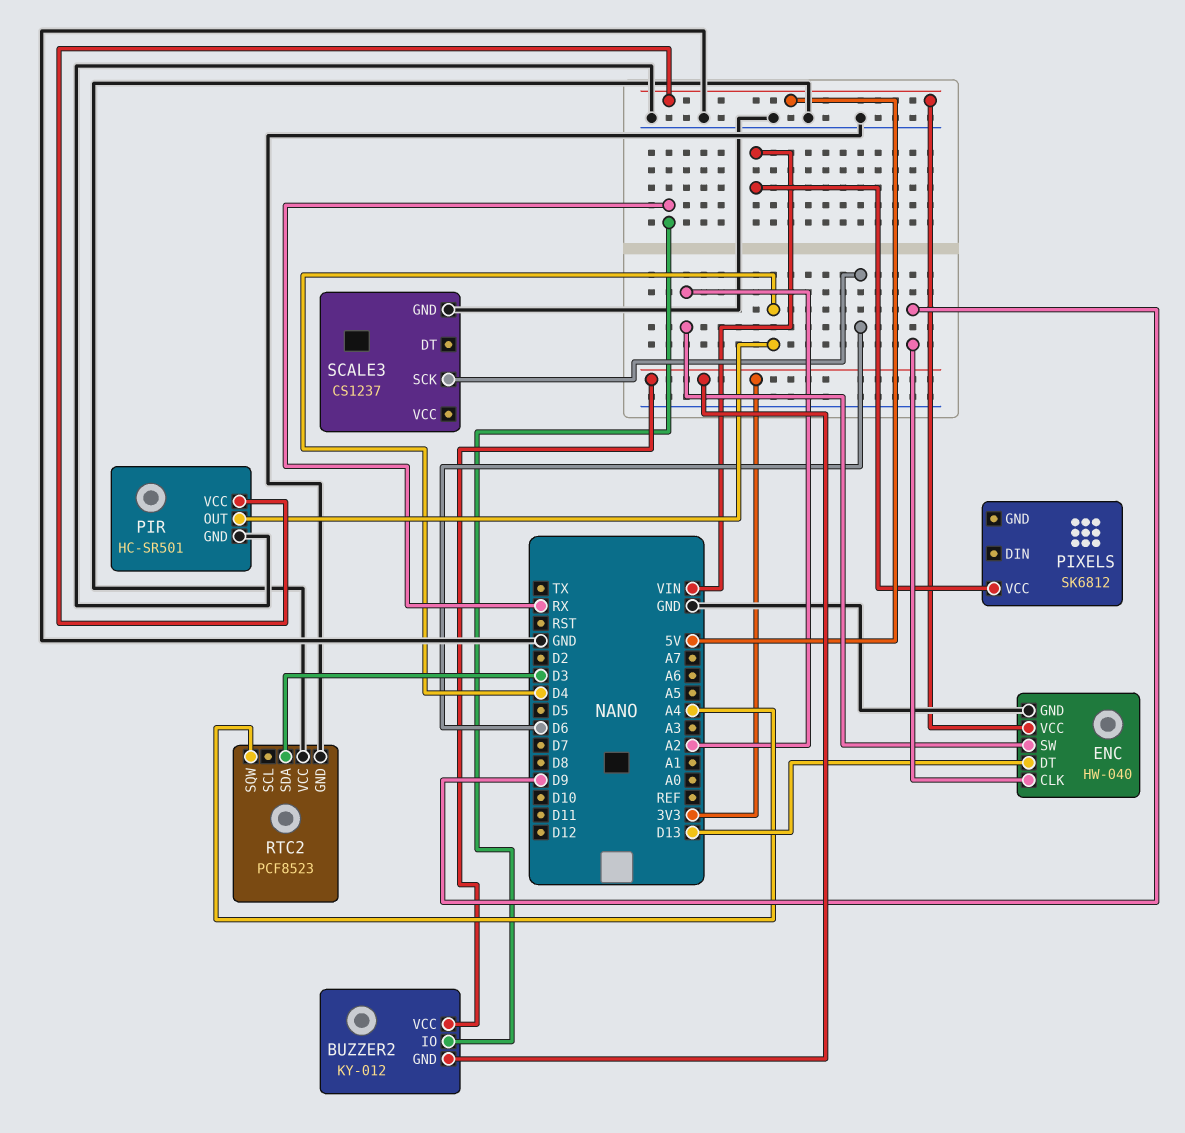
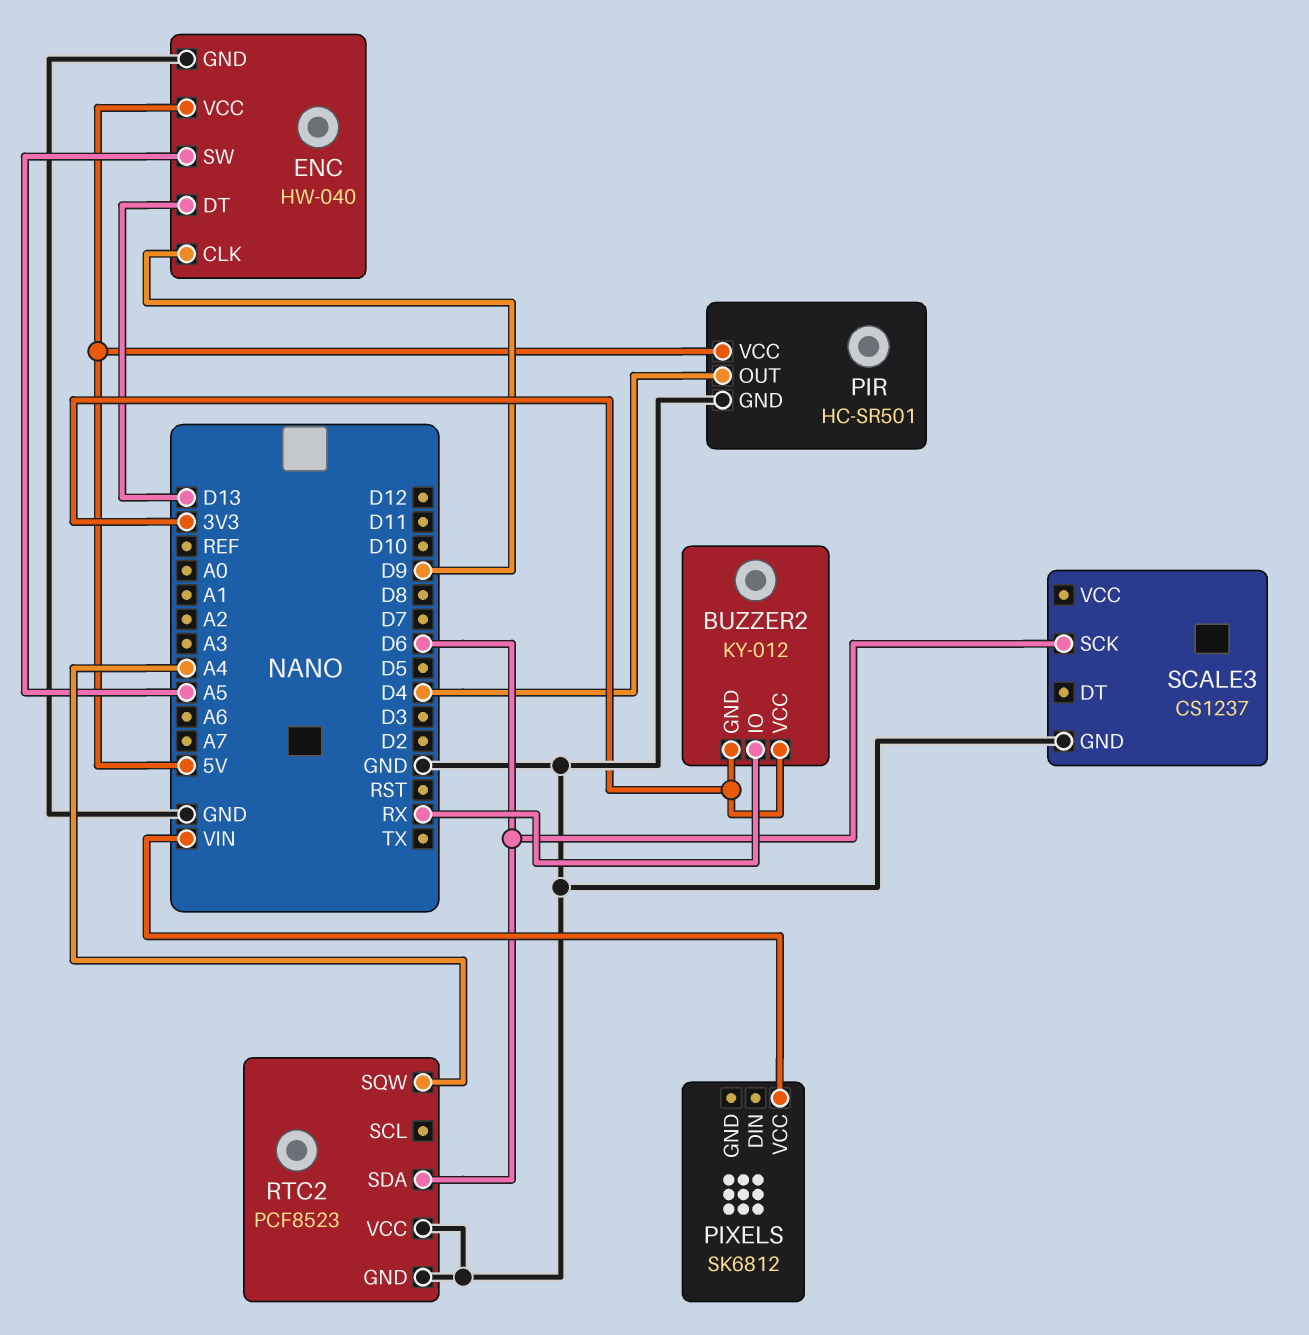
ENC pin SW: A2 -> A5
RTC2 pin SDA: D3 -> D6

